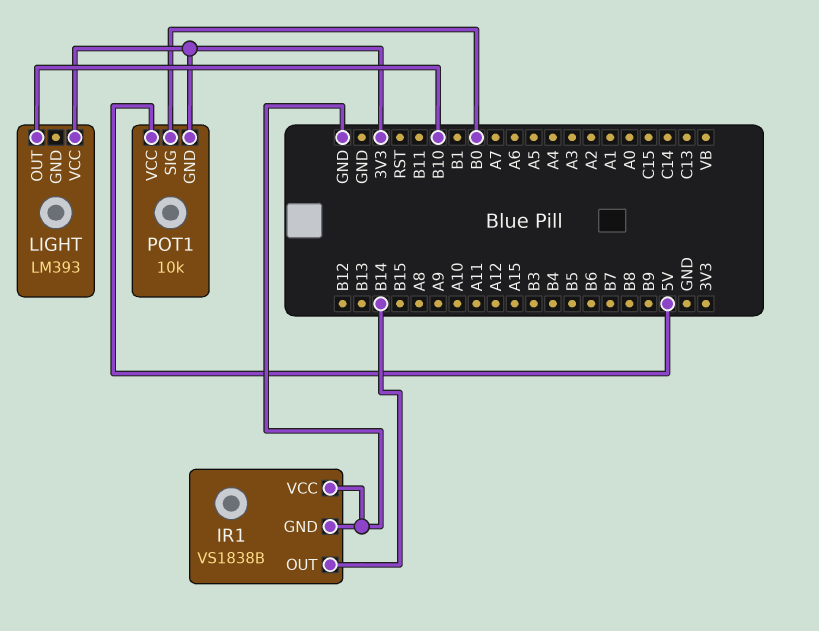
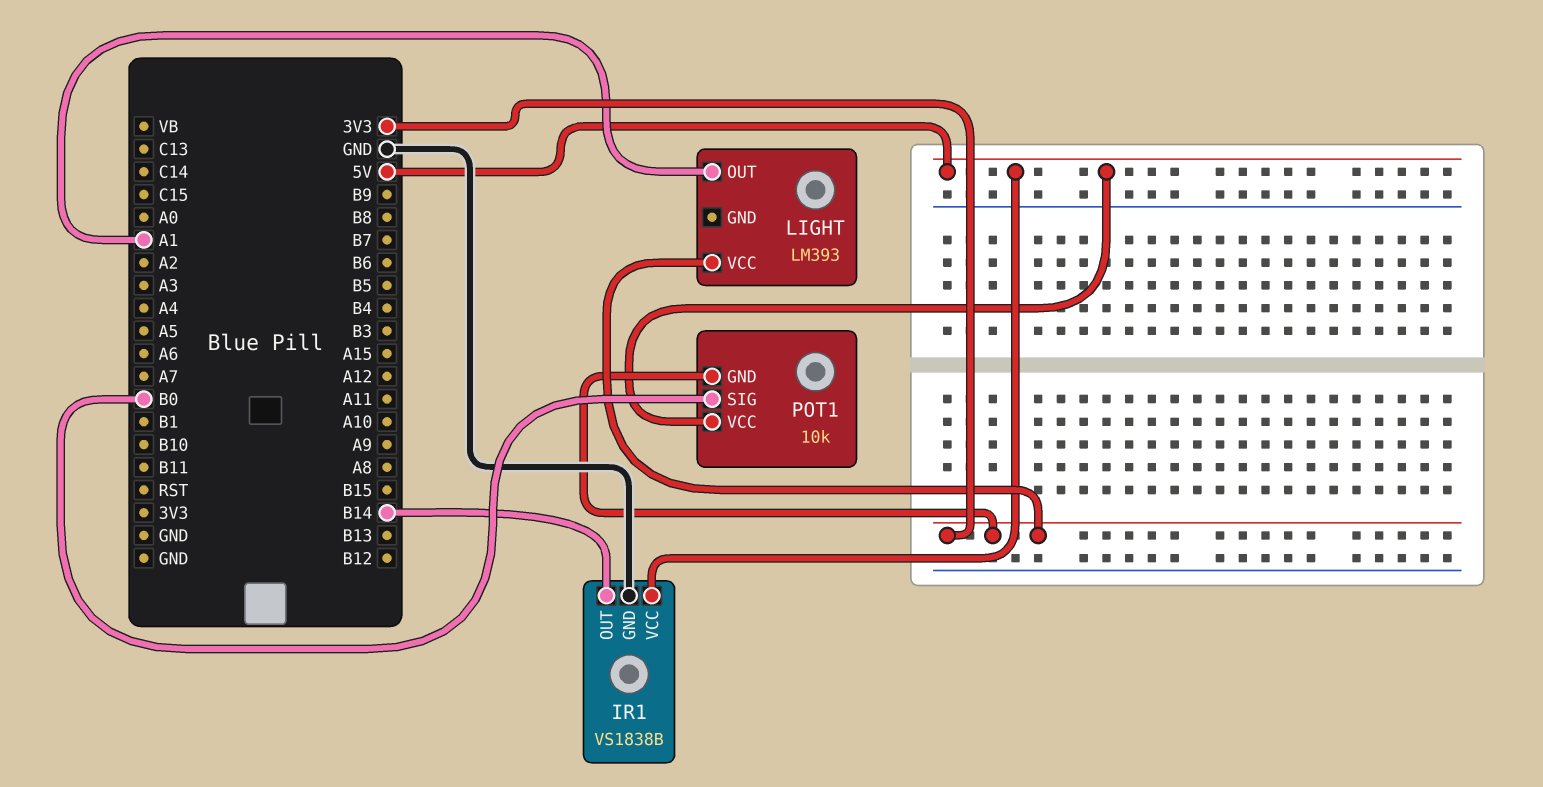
IR1 pin VCC: GND -> 5V
LIGHT pin OUT: B10 -> A1

